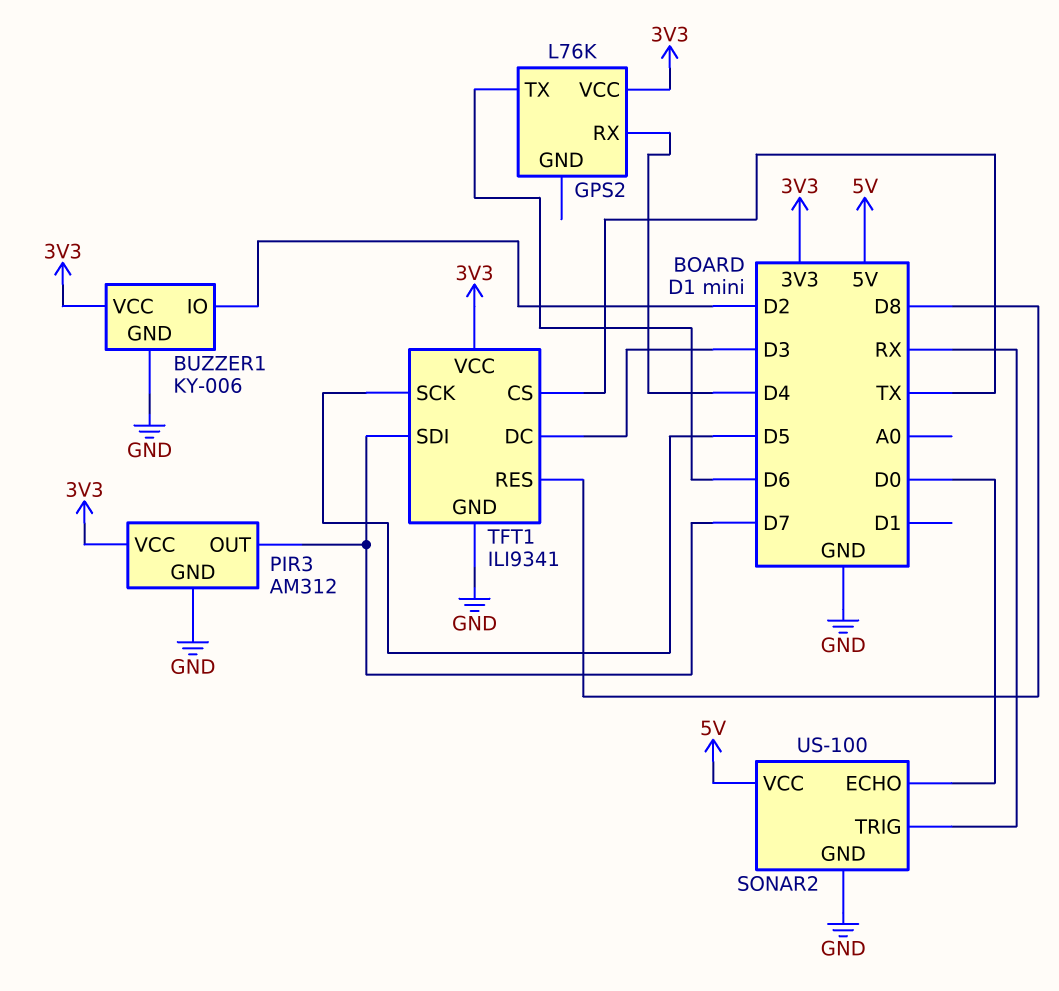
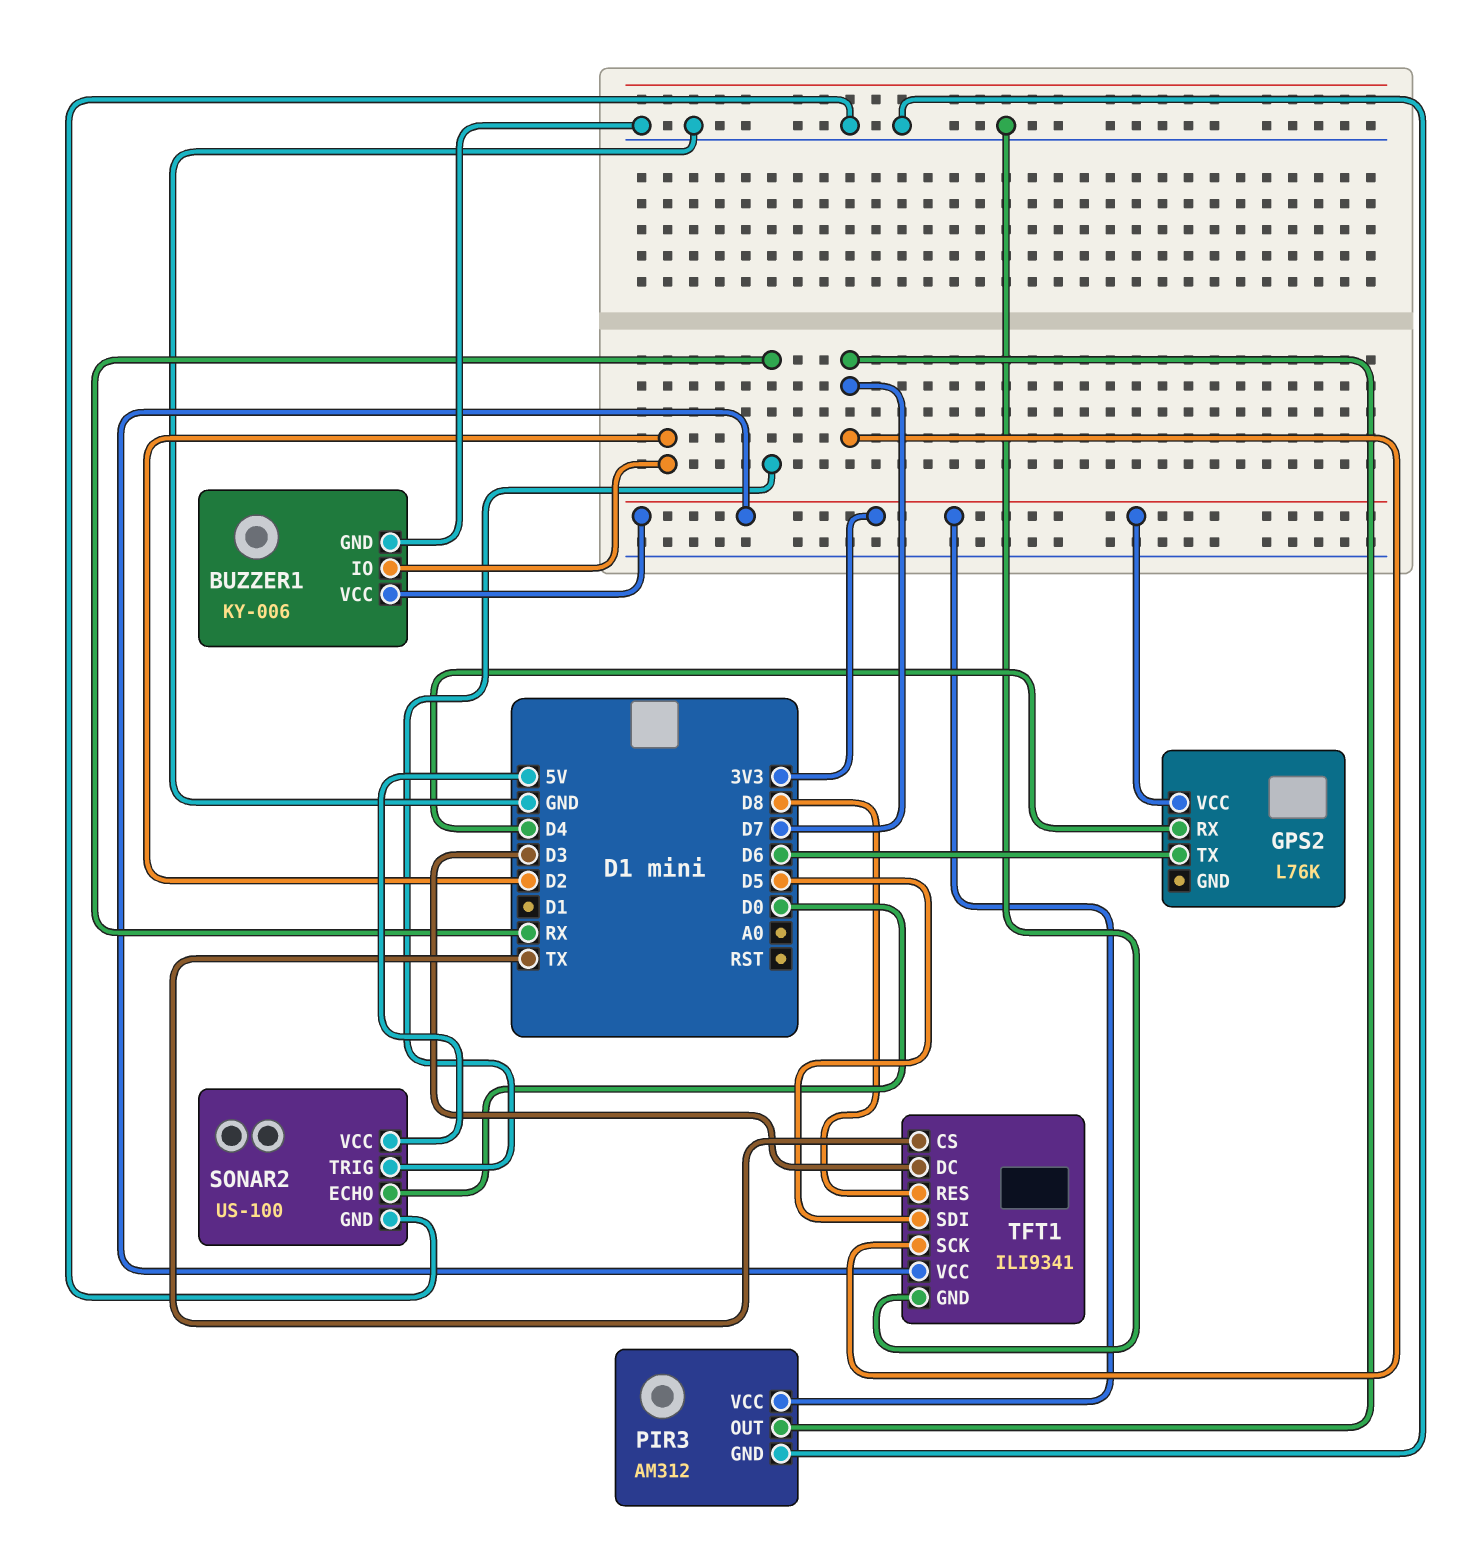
TFT1 pin SCK: D5 -> D7
TFT1 pin SDI: D7 -> D5

